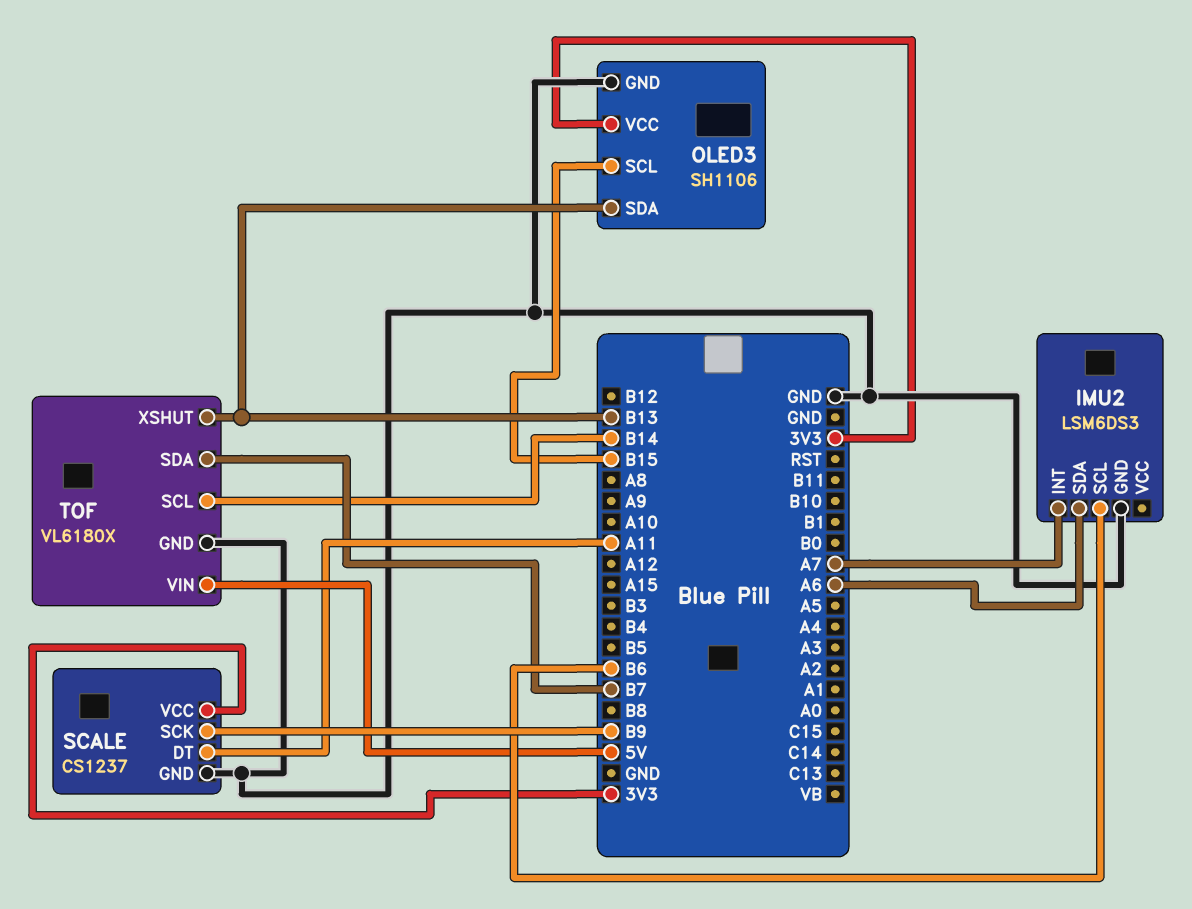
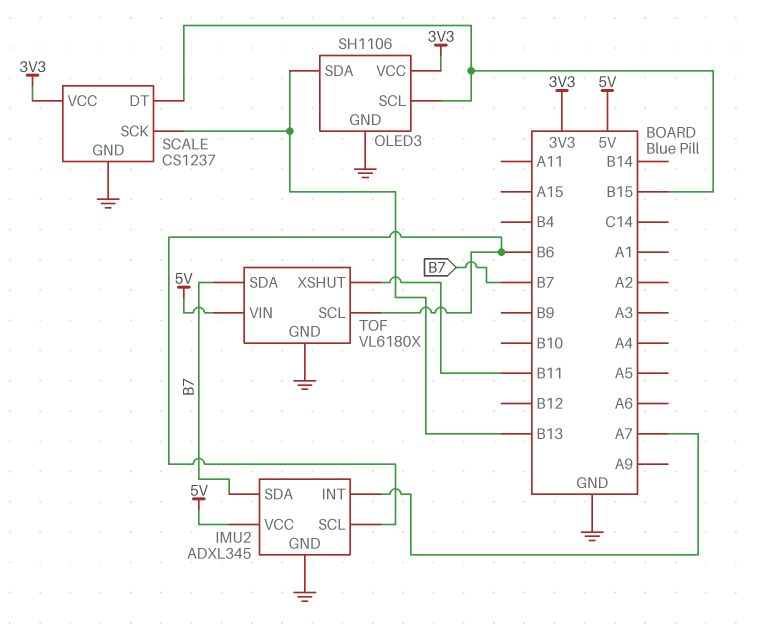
IMU2: LSM6DS3 -> ADXL345
IMU2 pin SDA: A6 -> B7
IMU2 pin VCC: none -> 5V
SCALE pin DT: A11 -> B15
SCALE pin SCK: B9 -> B13
TOF pin SCL: B14 -> B6
TOF pin XSHUT: B13 -> B11

